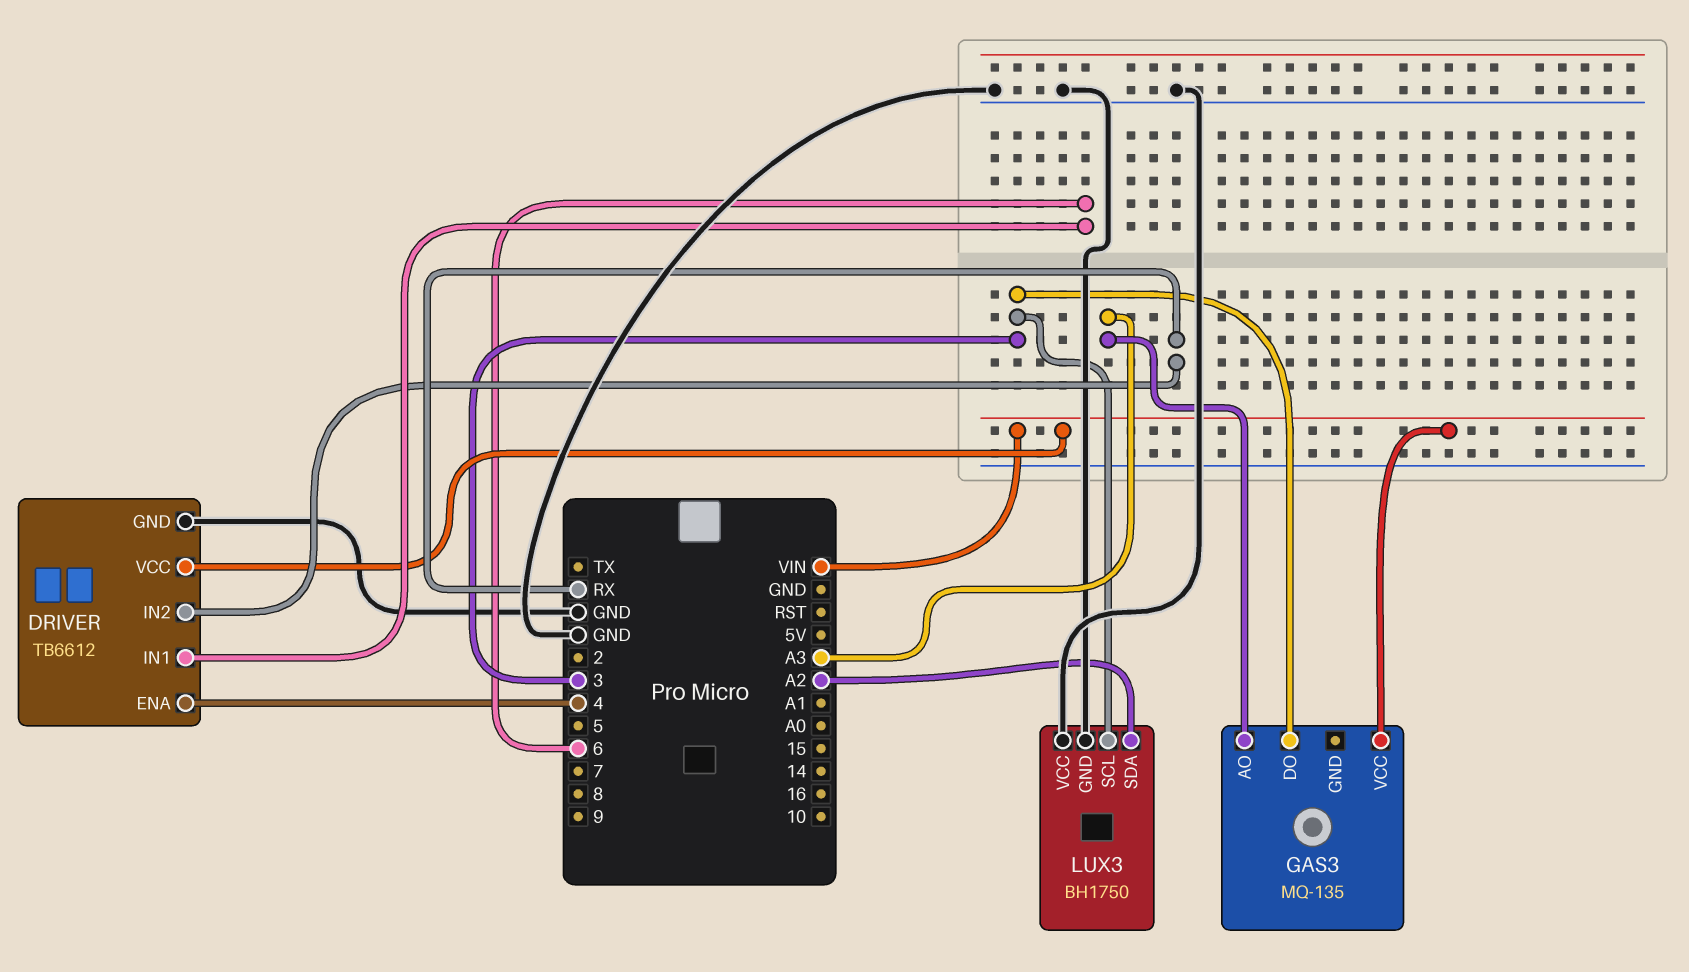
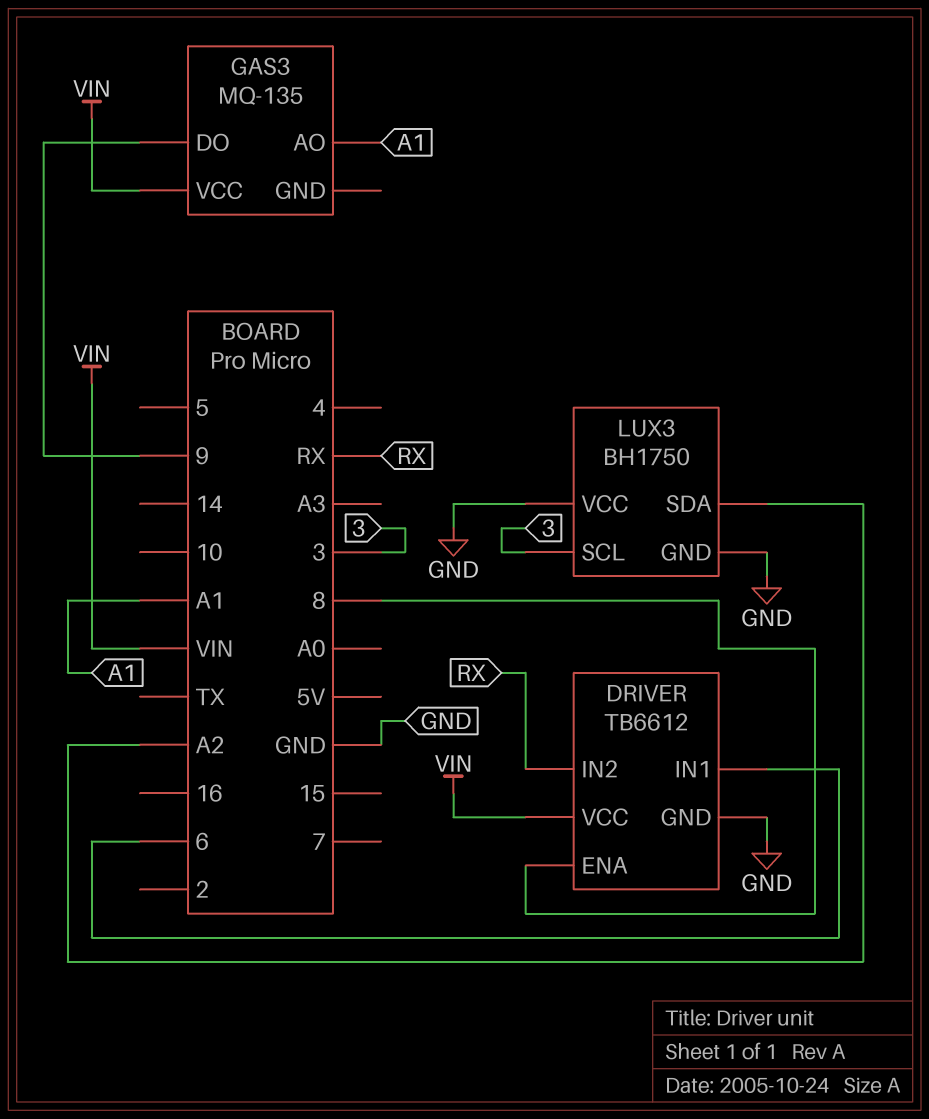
DRIVER pin ENA: 4 -> 8
GAS3 pin AO: A3 -> A1
GAS3 pin DO: 3 -> 9

